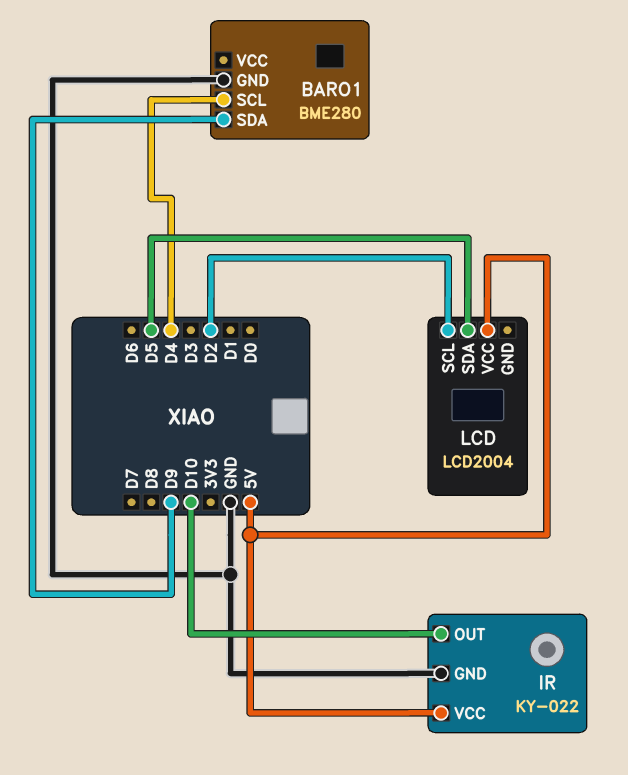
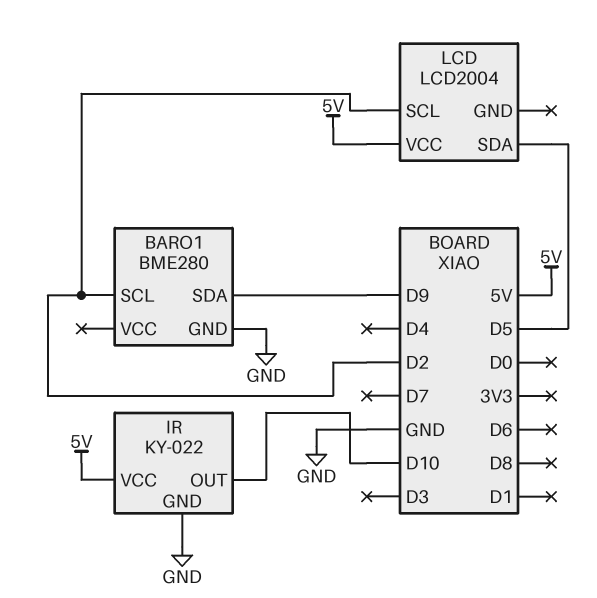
BARO1 pin SCL: D4 -> D2

